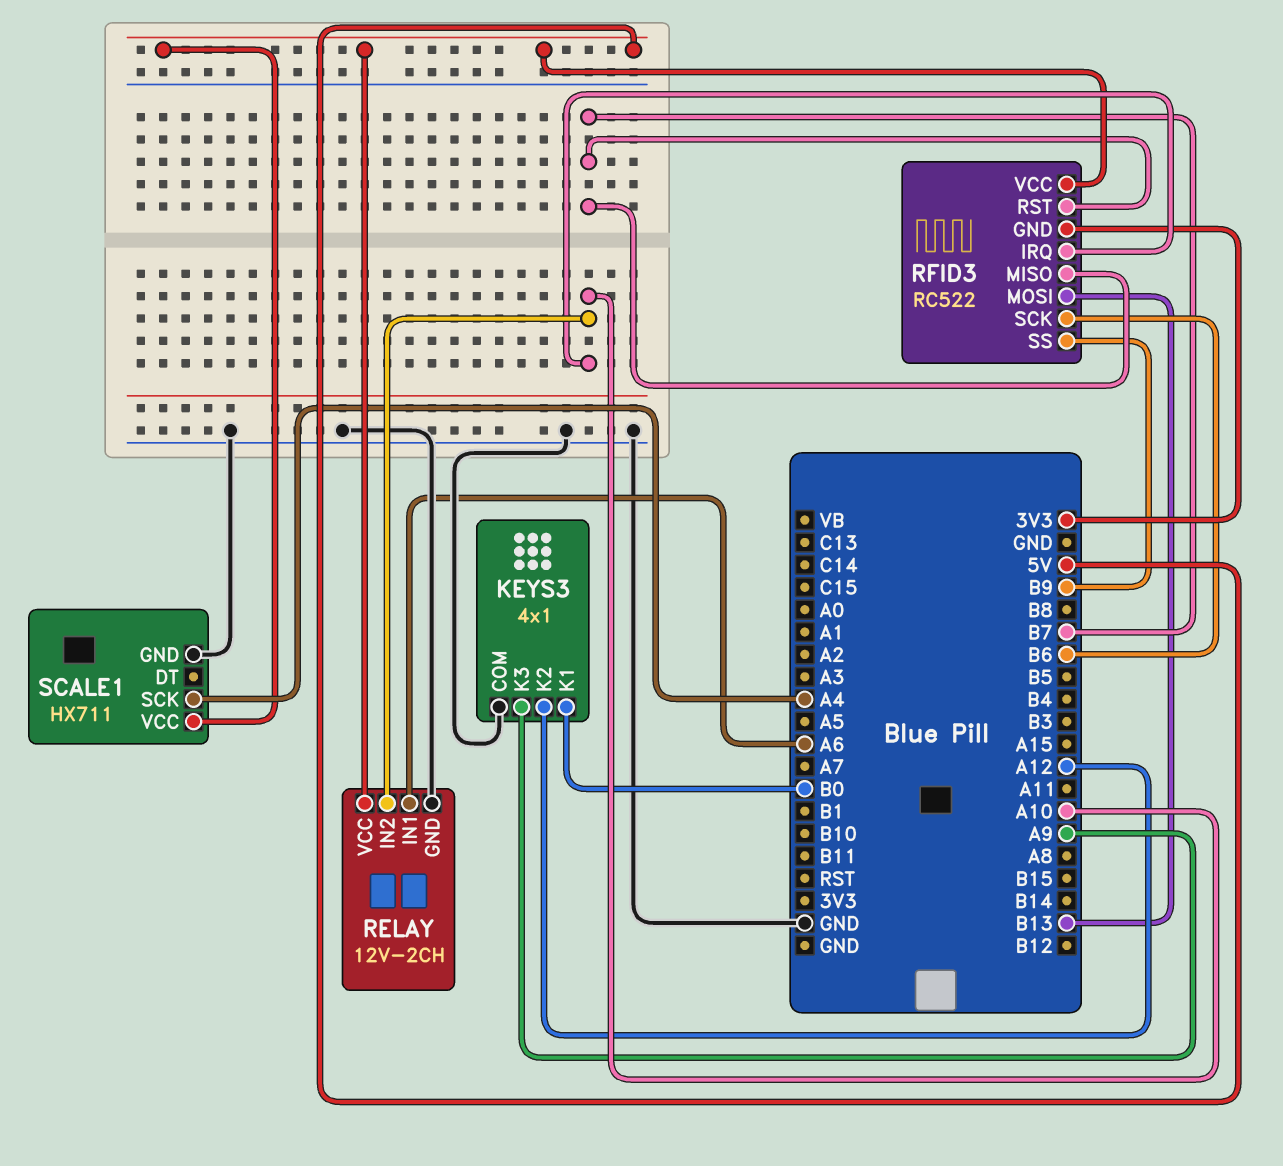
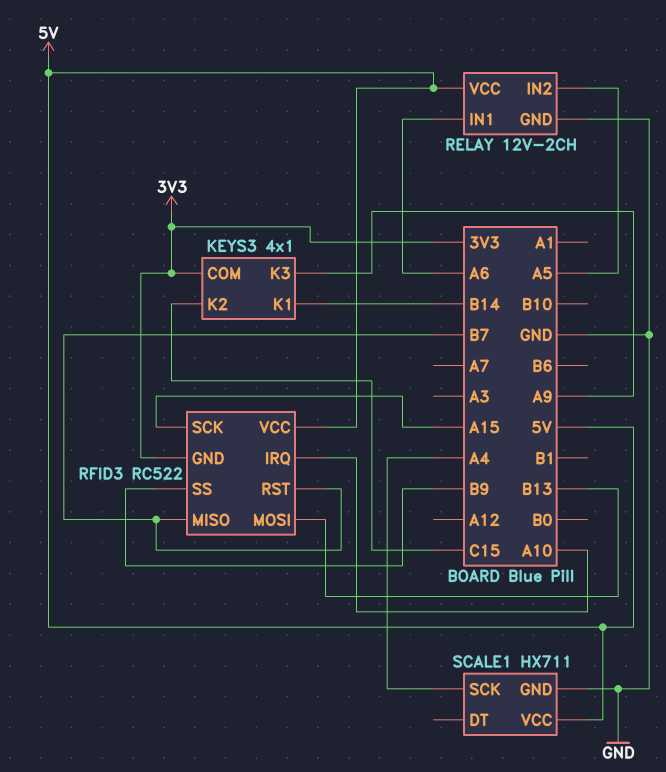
KEYS3 pin COM: GND -> 3V3
KEYS3 pin K1: B0 -> B14
KEYS3 pin K2: A12 -> C15
RELAY pin IN2: A10 -> A5
RFID3 pin SCK: B6 -> A15

